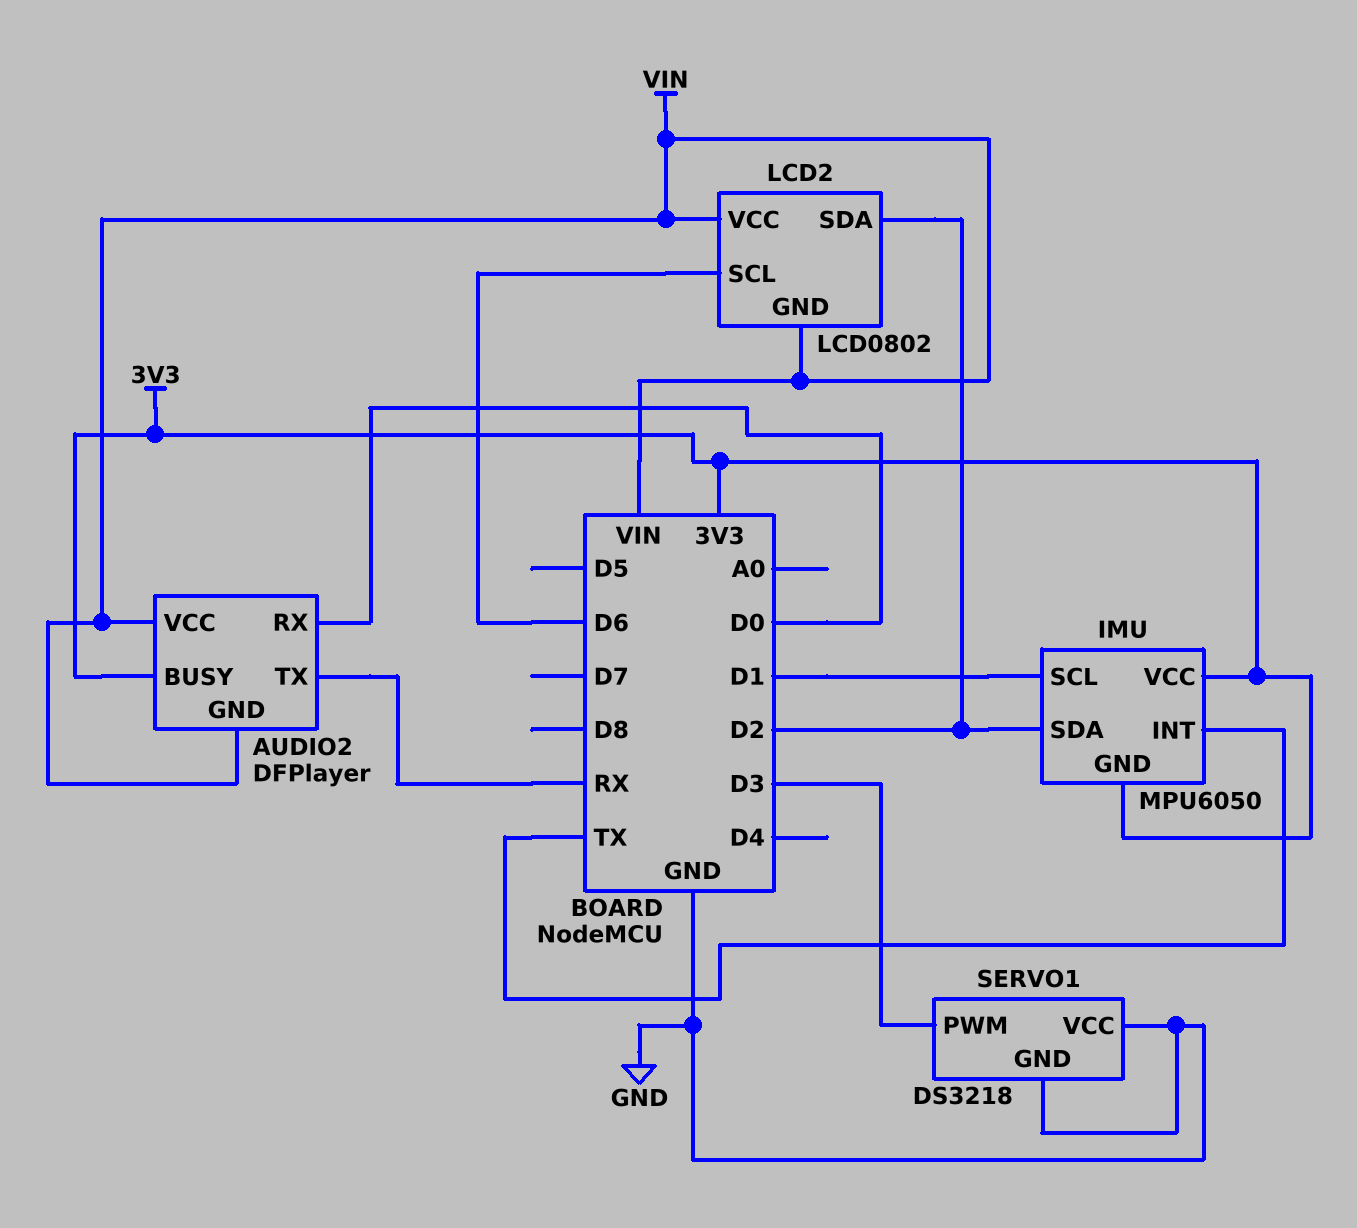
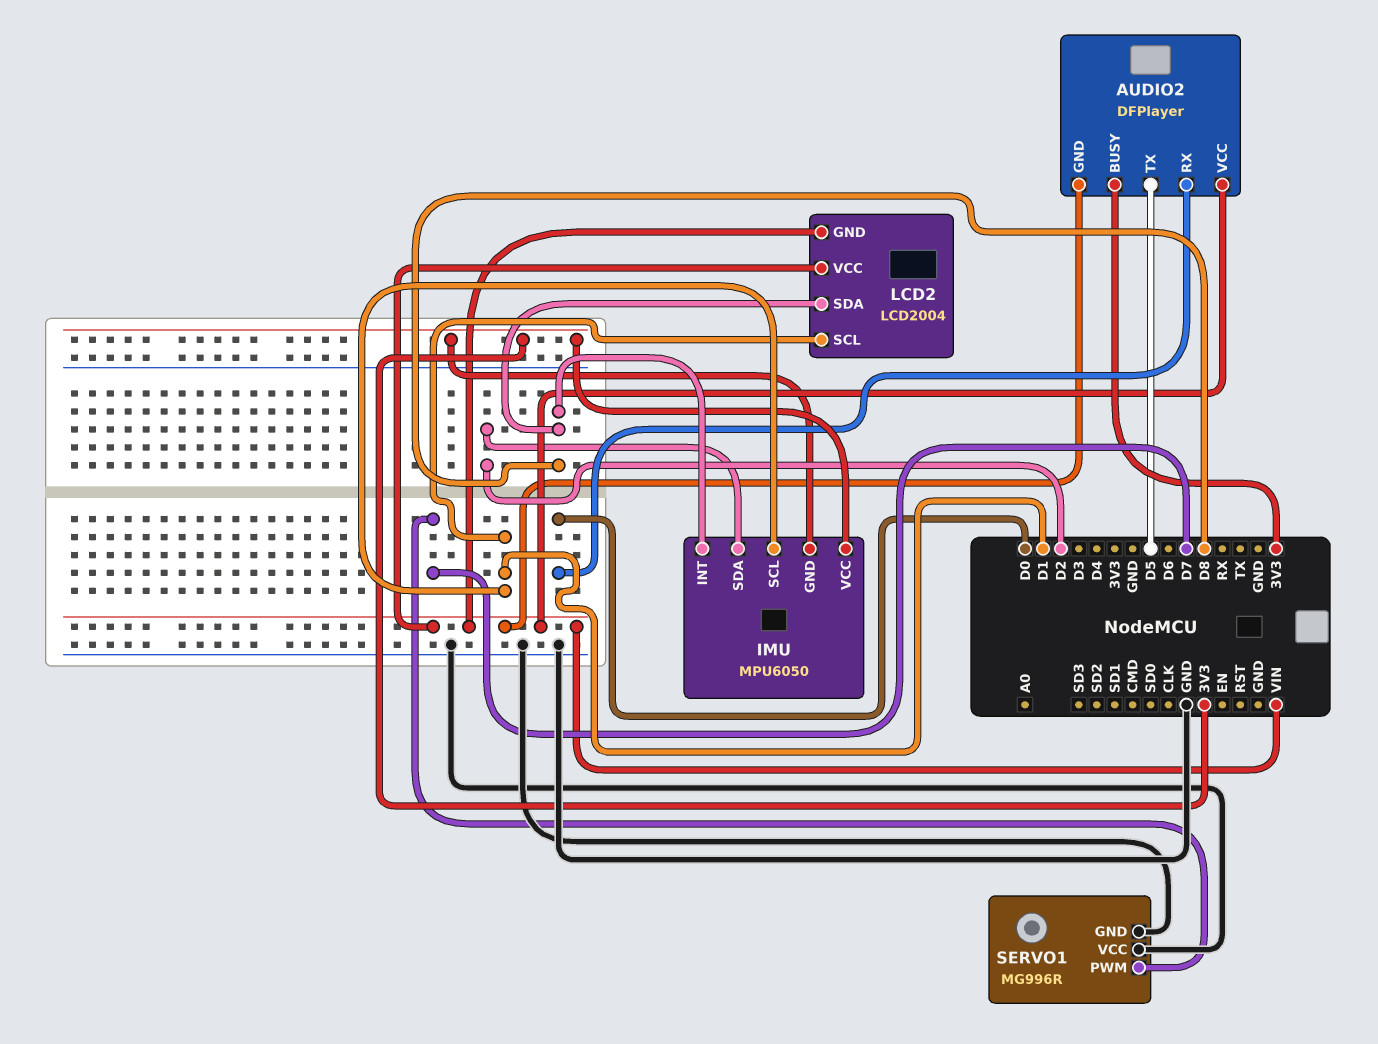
AUDIO2 pin TX: RX -> D5
IMU pin INT: TX -> D8
LCD2: LCD0802 -> LCD2004
LCD2 pin SCL: D6 -> D1
LCD2 pin SDA: D2 -> D8
SERVO1: DS3218 -> MG996R
SERVO1 pin PWM: D3 -> D7

